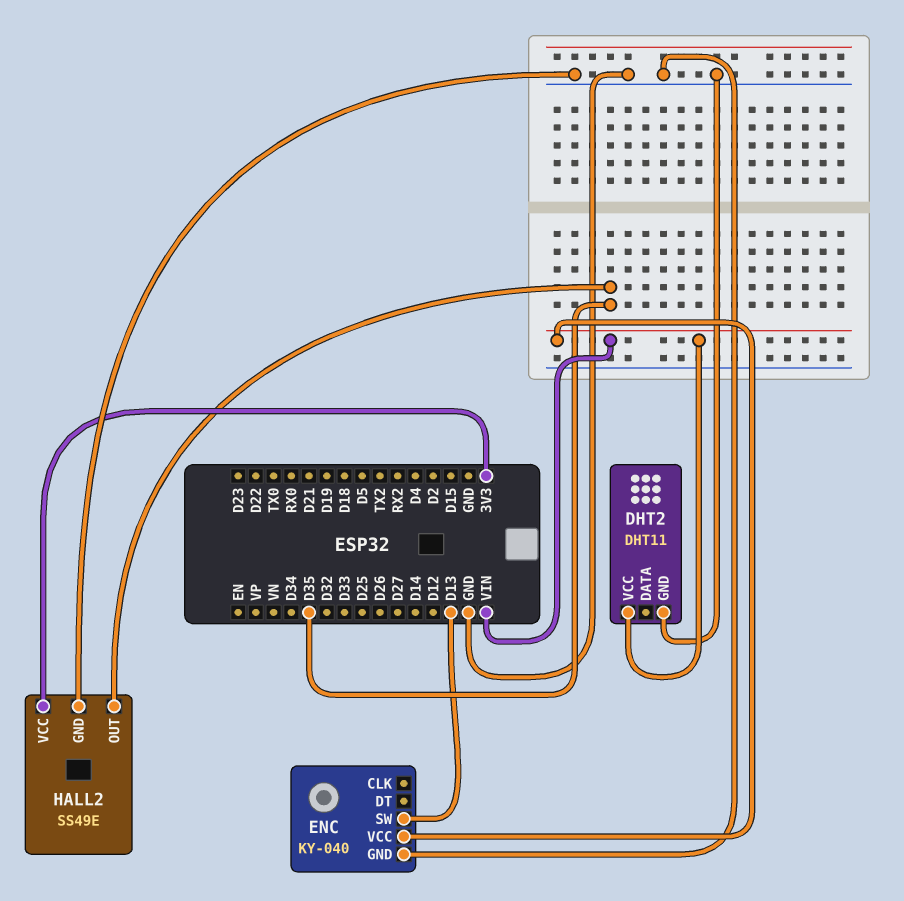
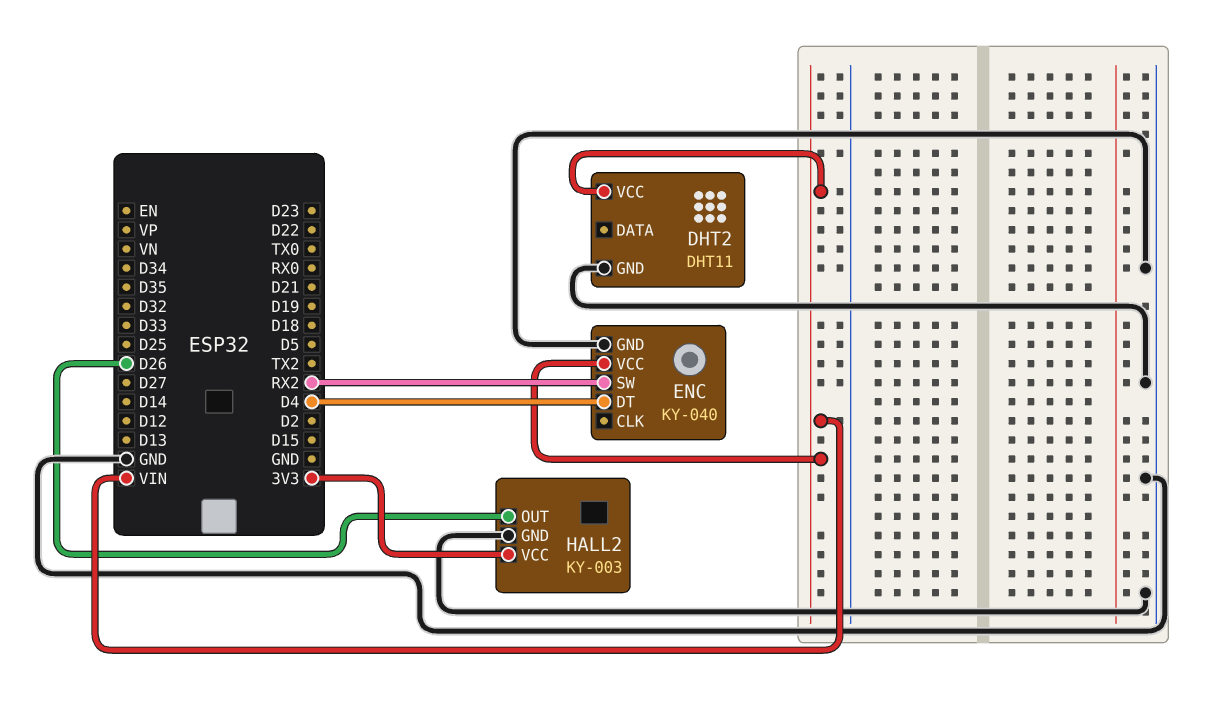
ENC pin DT: none -> D4
ENC pin SW: D13 -> RX2
HALL2: SS49E -> KY-003
HALL2 pin OUT: D35 -> D26

